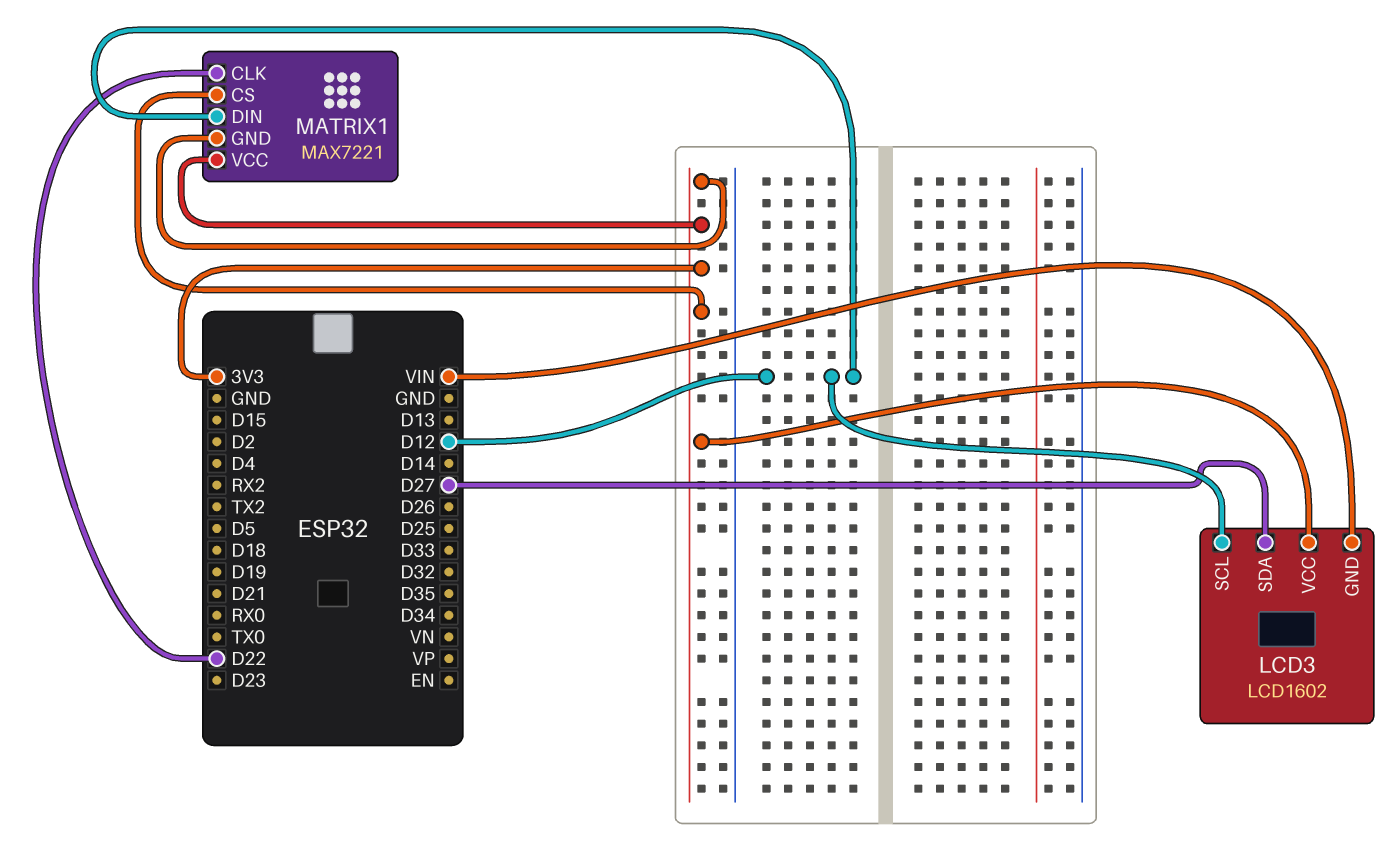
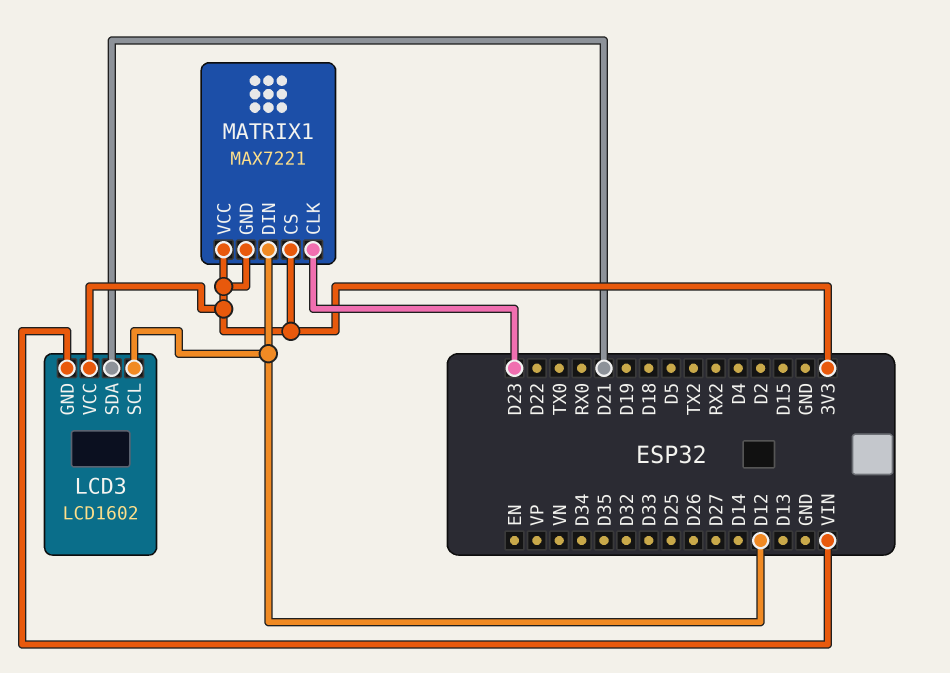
LCD3 pin SDA: D27 -> D21
MATRIX1 pin CLK: D22 -> D23

